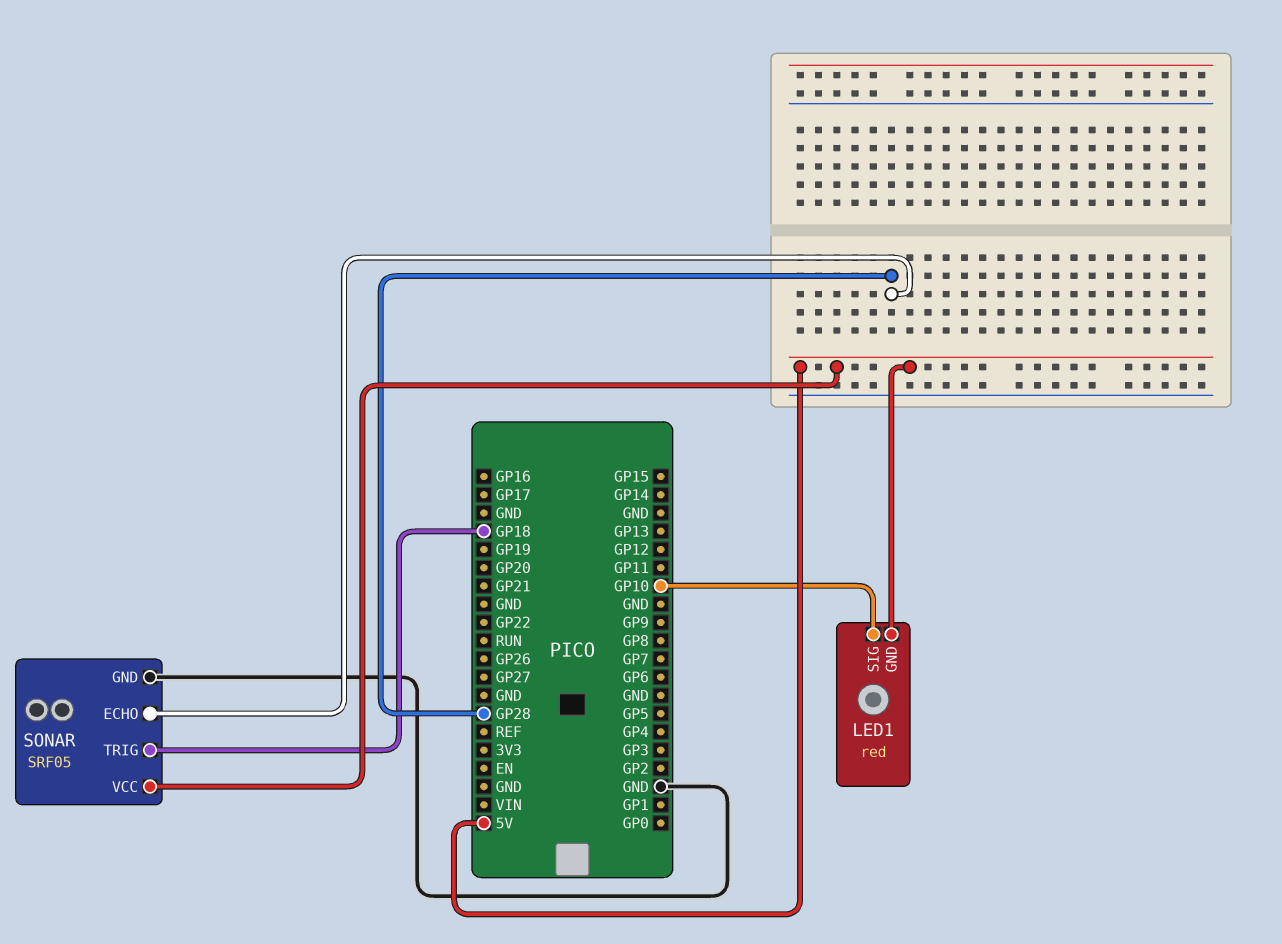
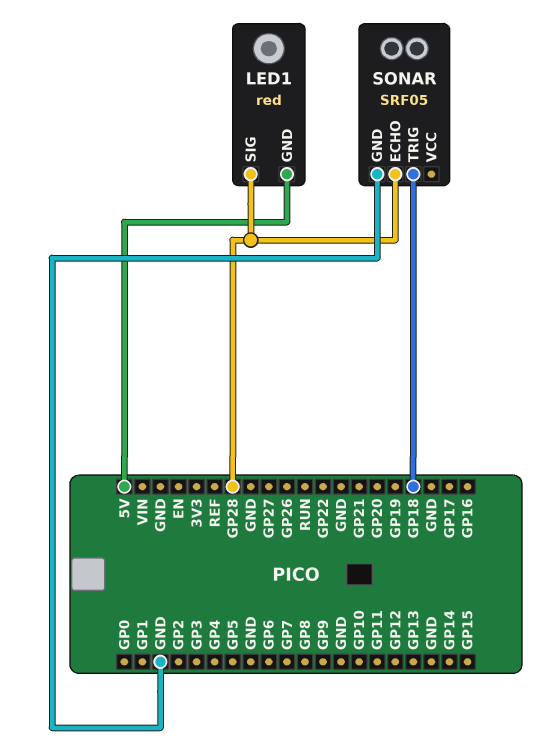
LED1 pin SIG: GP10 -> GP28
SONAR pin VCC: 5V -> none

